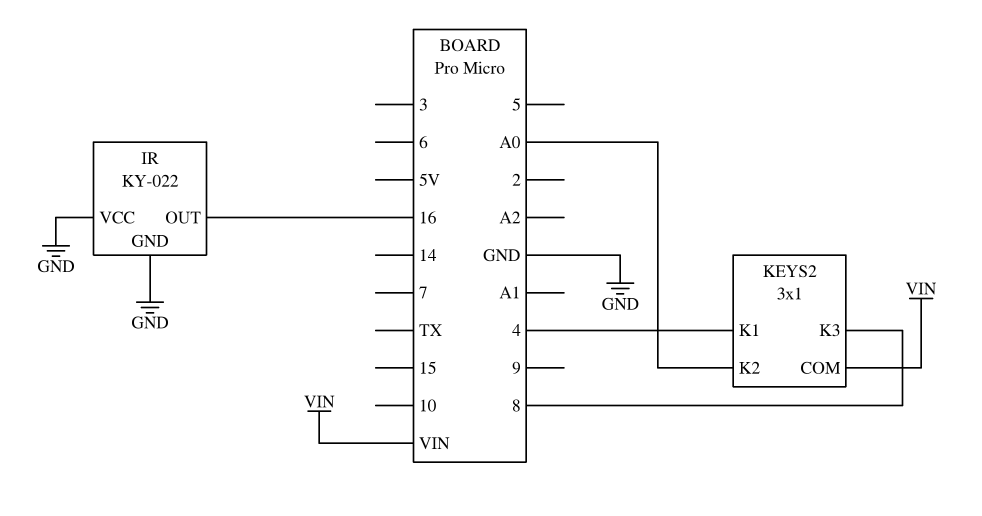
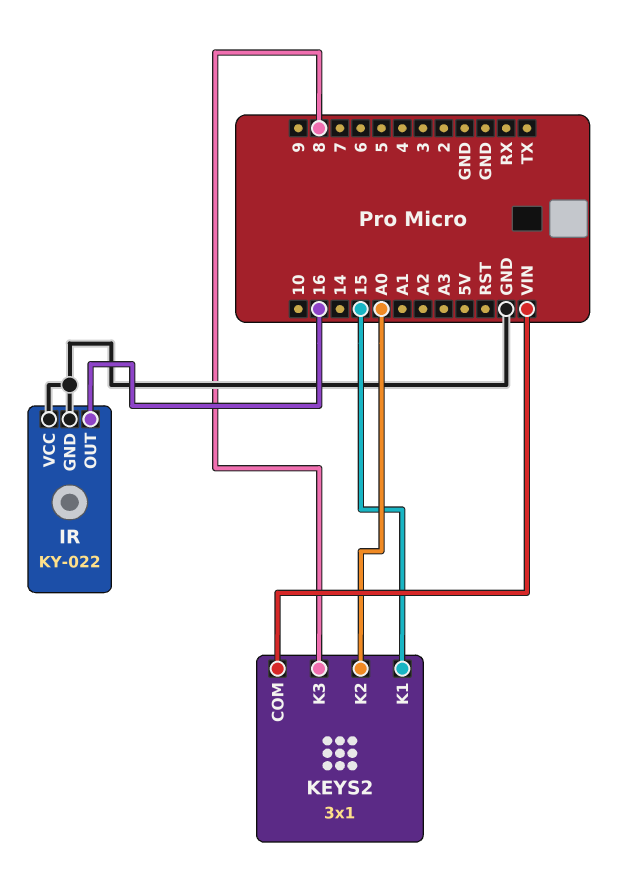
KEYS2 pin K1: 4 -> 15

